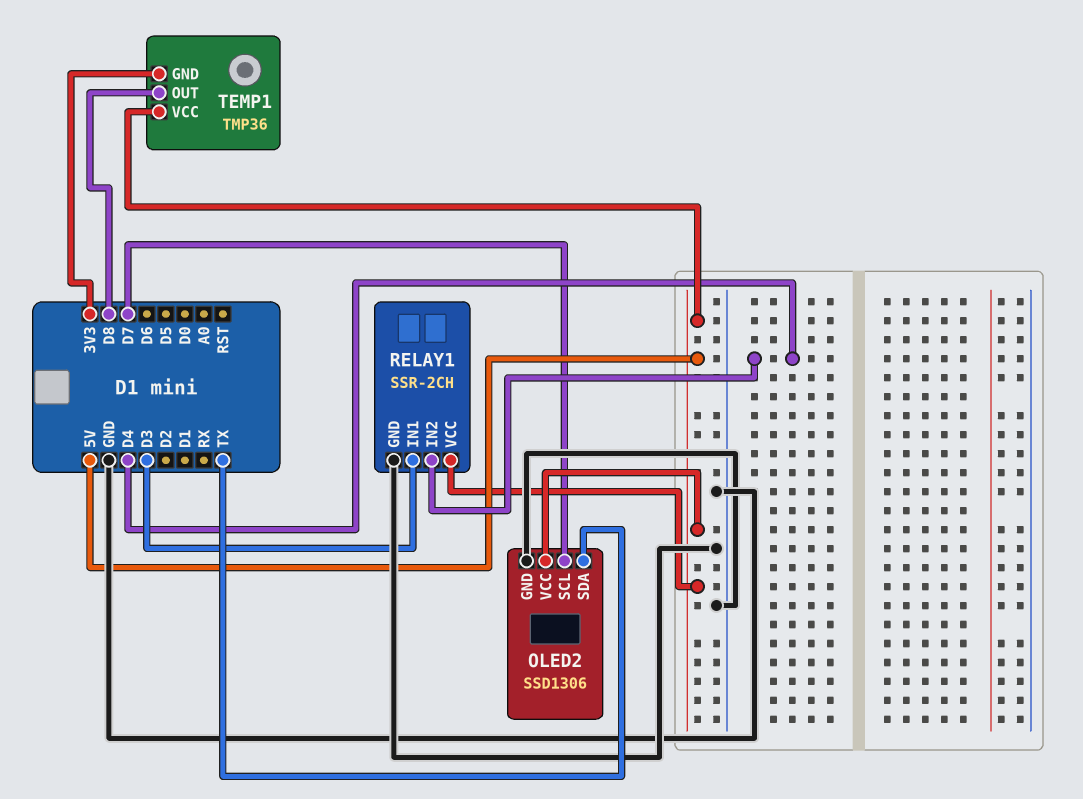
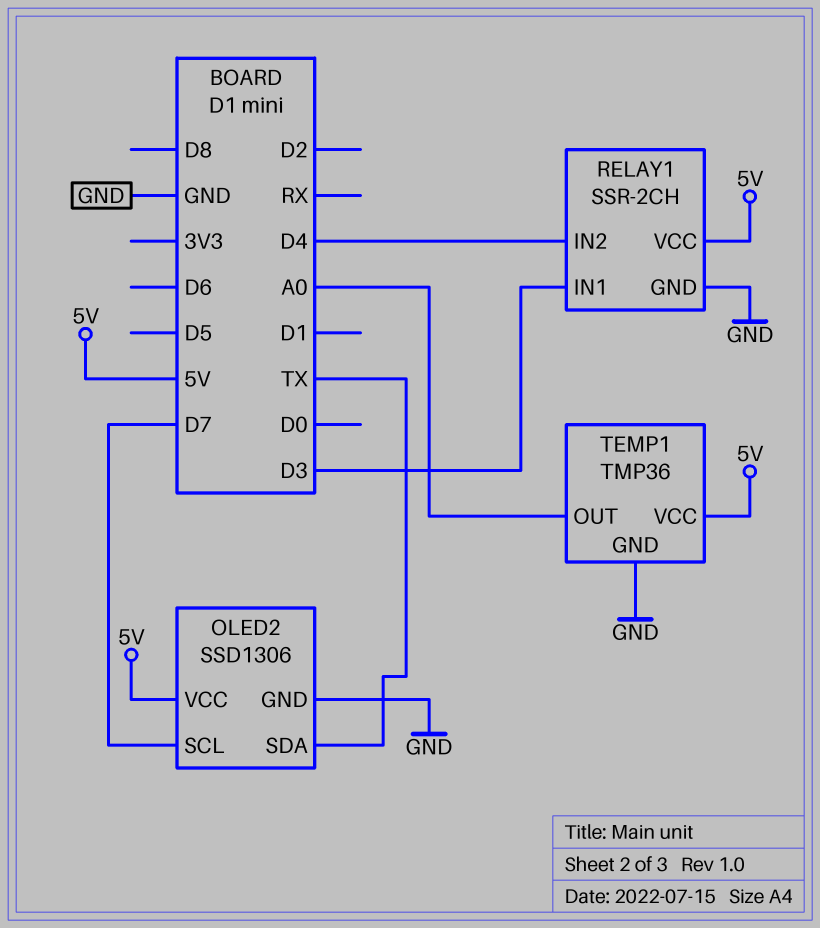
TEMP1 pin GND: 3V3 -> GND
TEMP1 pin OUT: D8 -> A0

